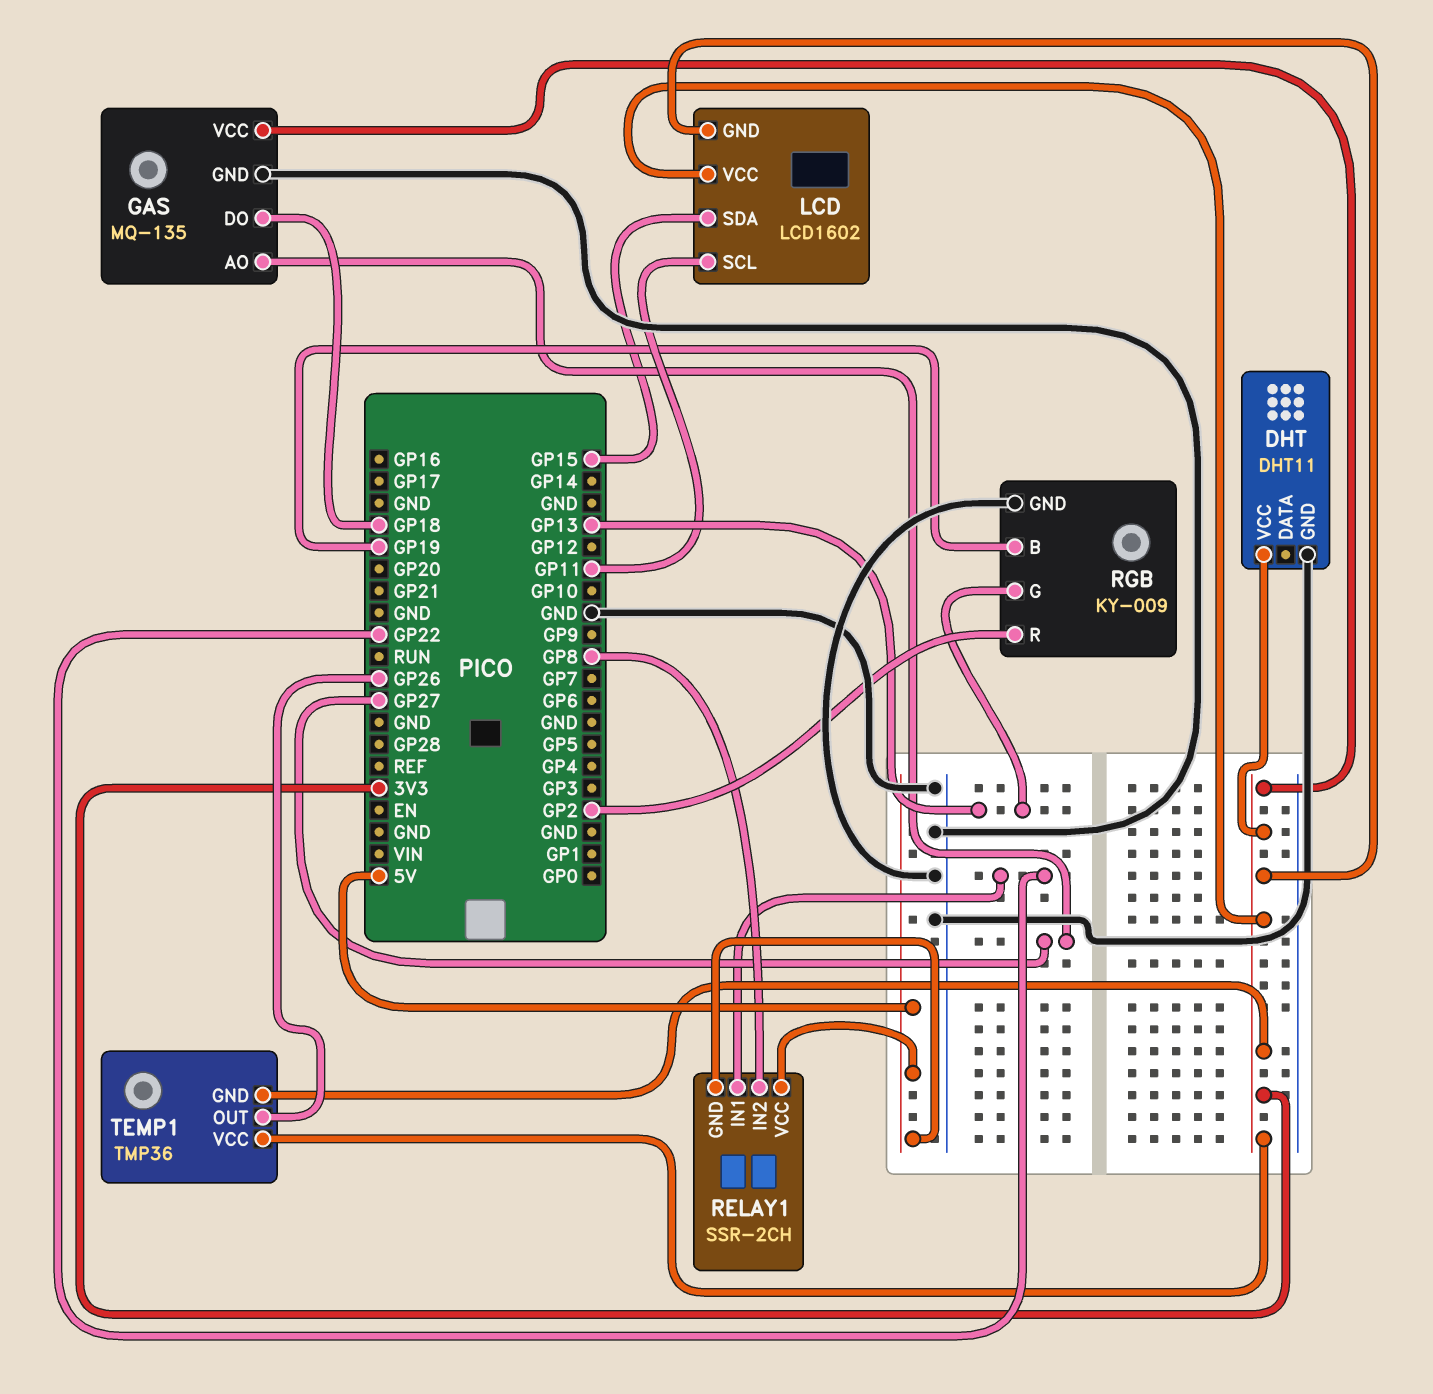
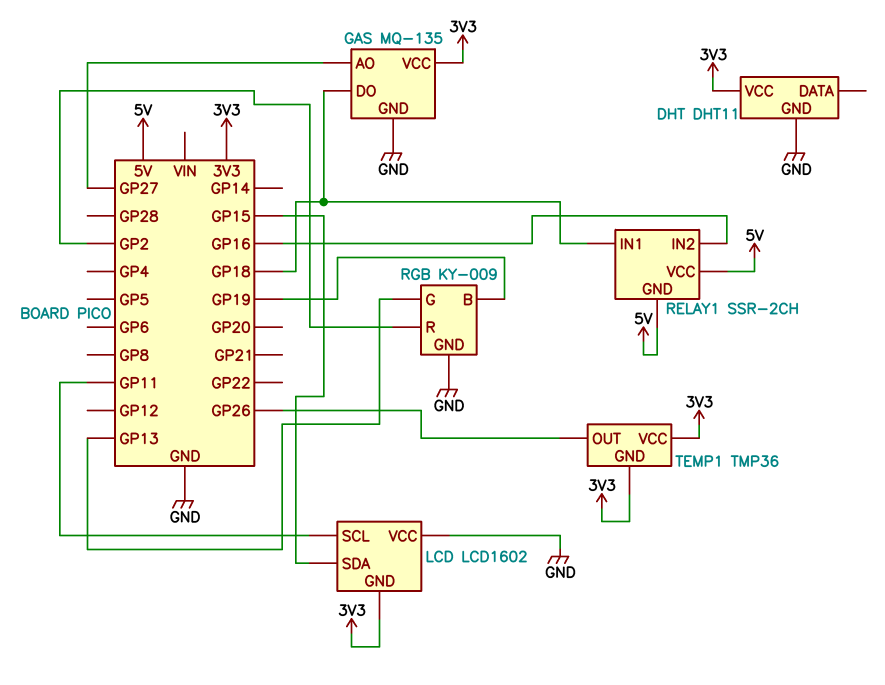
LCD pin VCC: 3V3 -> GND
RELAY1 pin IN1: GP22 -> GP18
RELAY1 pin IN2: GP8 -> GP16

